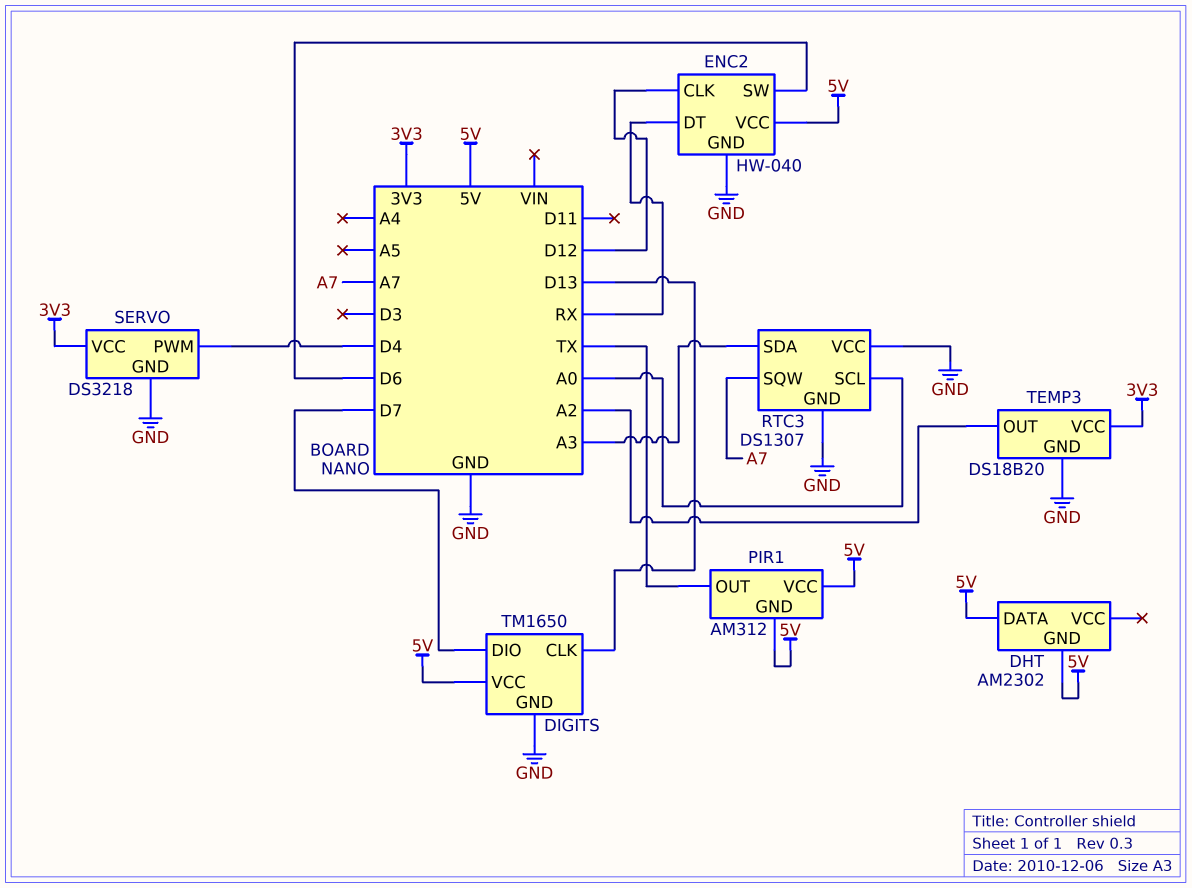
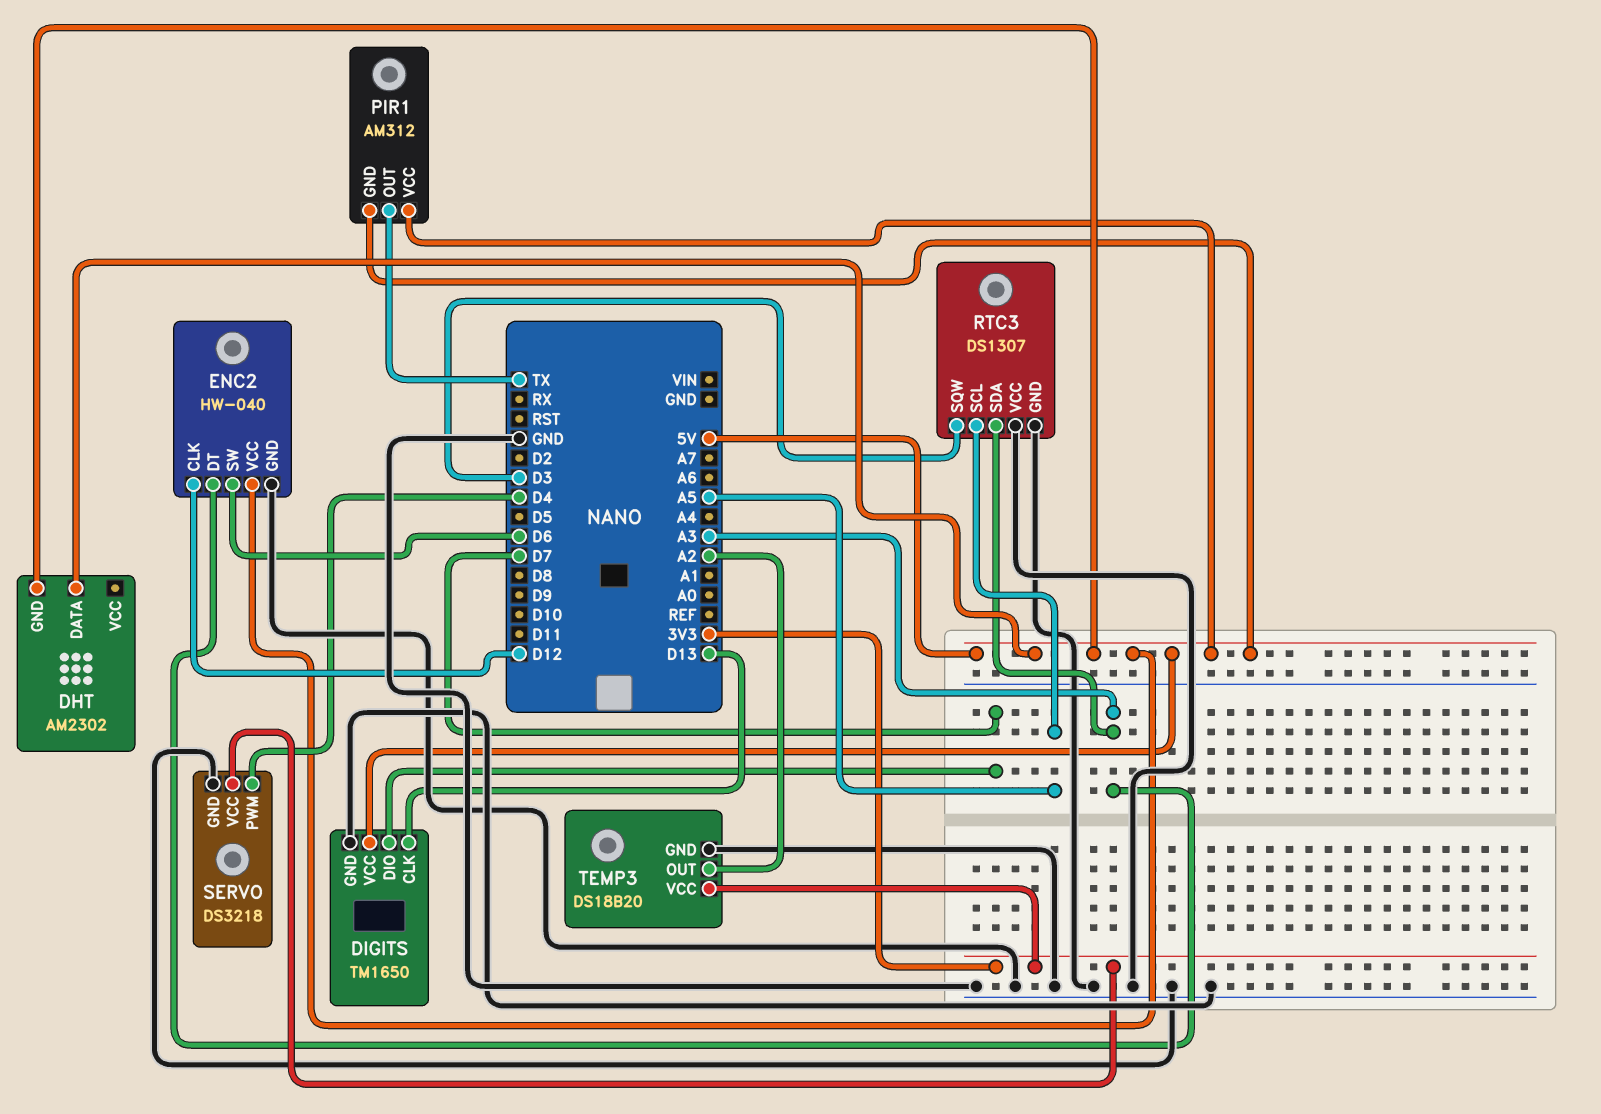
ENC2 pin DT: RX -> A3
RTC3 pin SCL: A0 -> A5
RTC3 pin SQW: A7 -> D3

